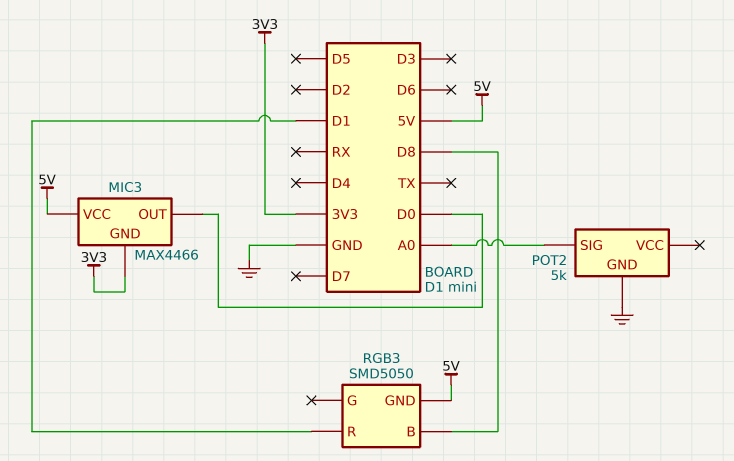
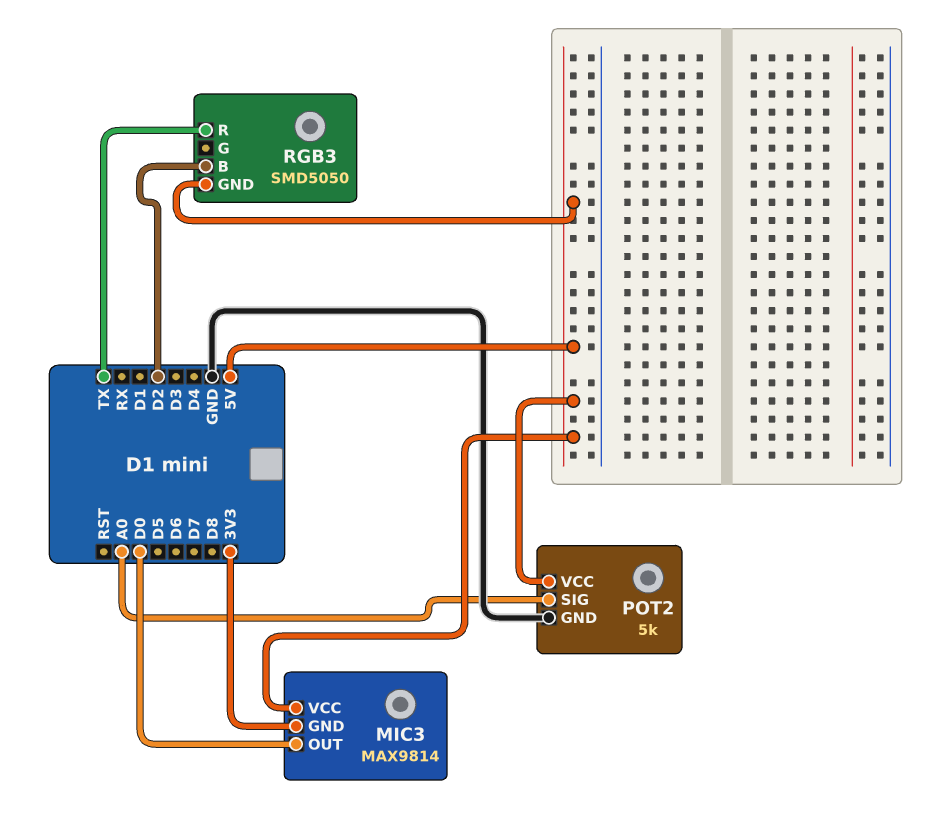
MIC3: MAX4466 -> MAX9814
POT2 pin VCC: none -> 5V
RGB3 pin B: D8 -> D2
RGB3 pin R: D1 -> TX

